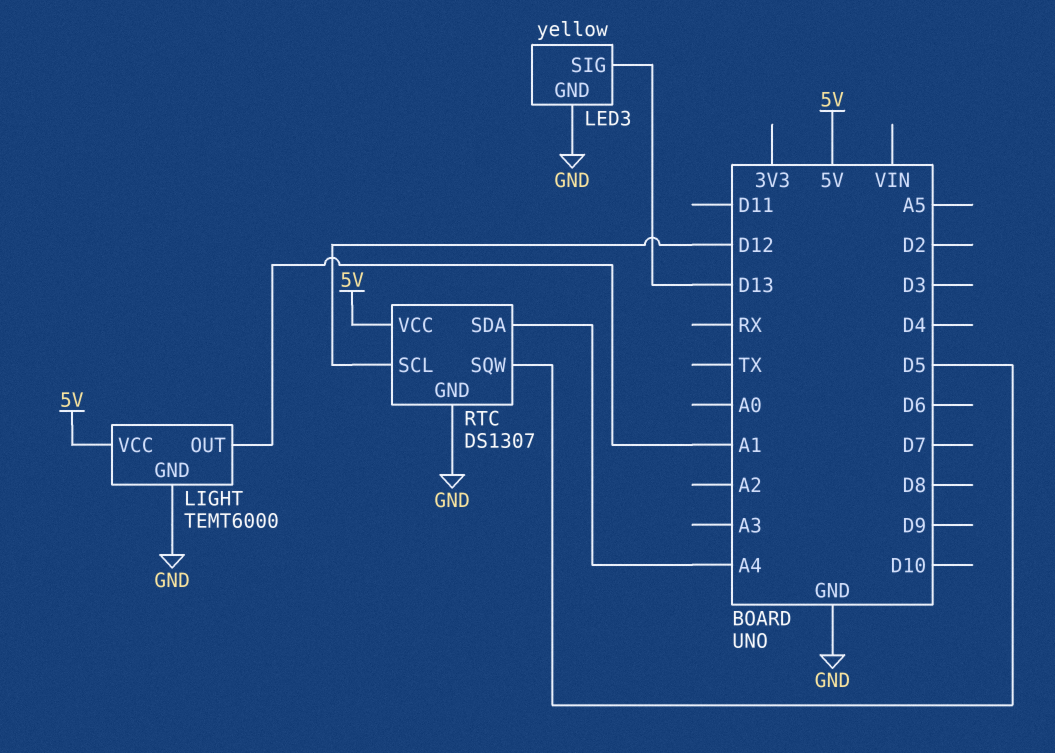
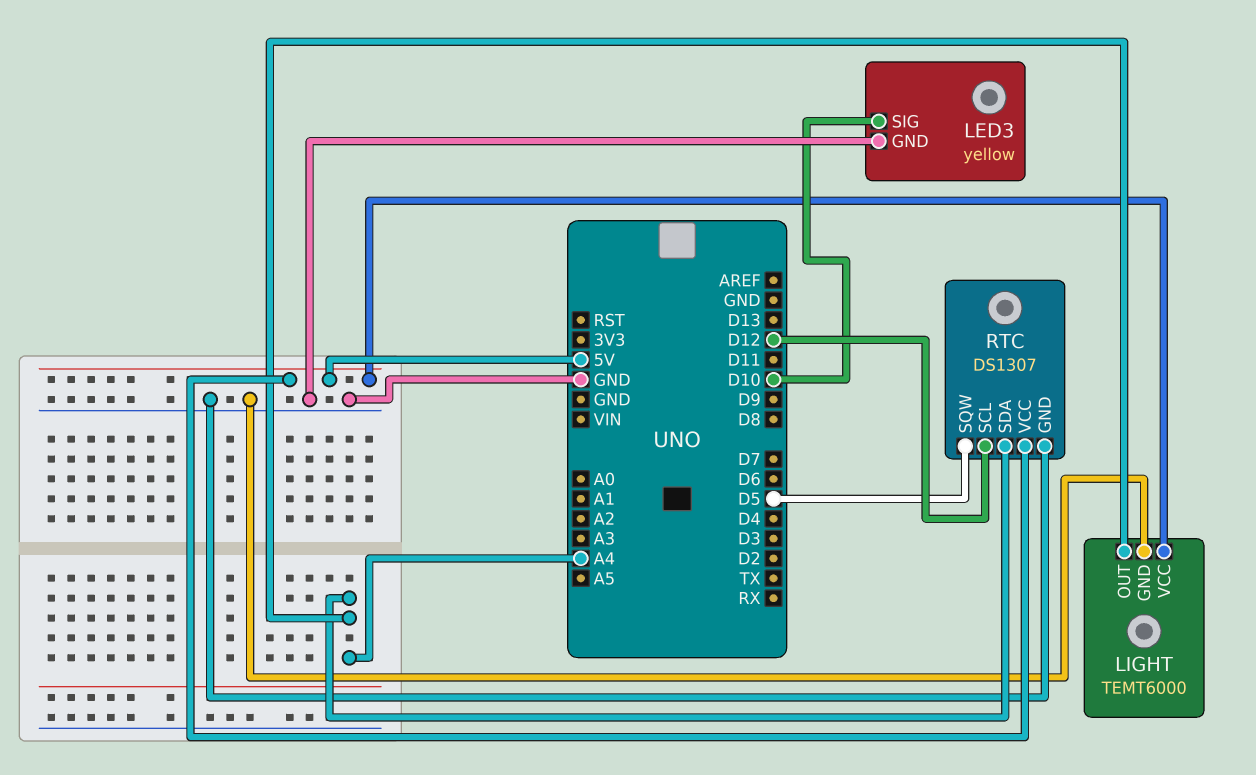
LED3 pin SIG: D13 -> D10
LIGHT pin OUT: A1 -> A4

